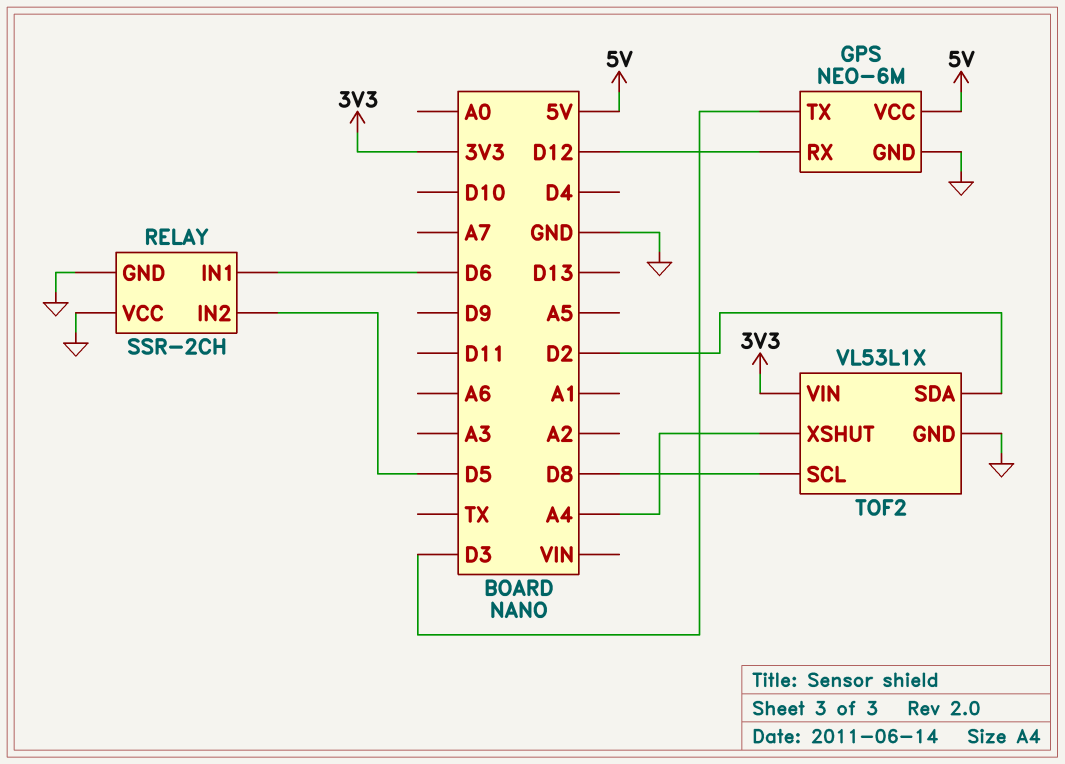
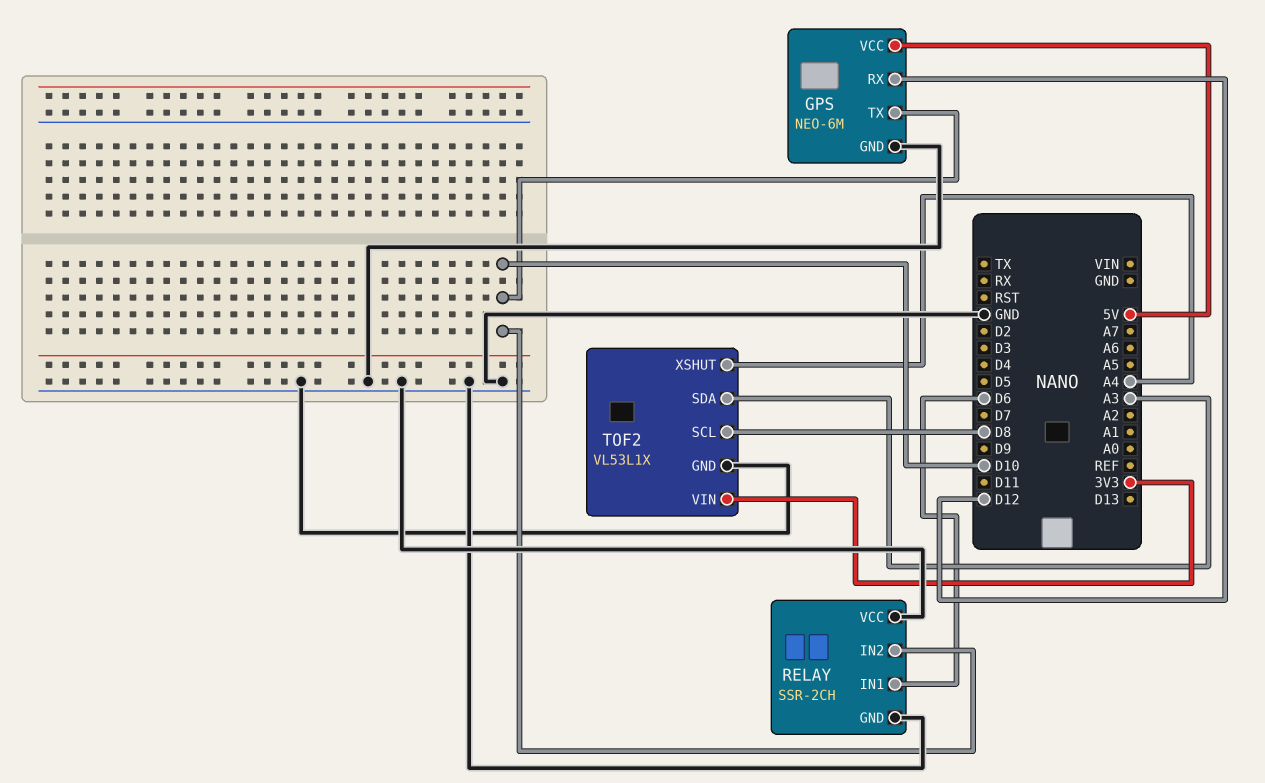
GPS pin TX: D3 -> D10
RELAY pin IN2: D5 -> D10
TOF2 pin SDA: D2 -> A3

